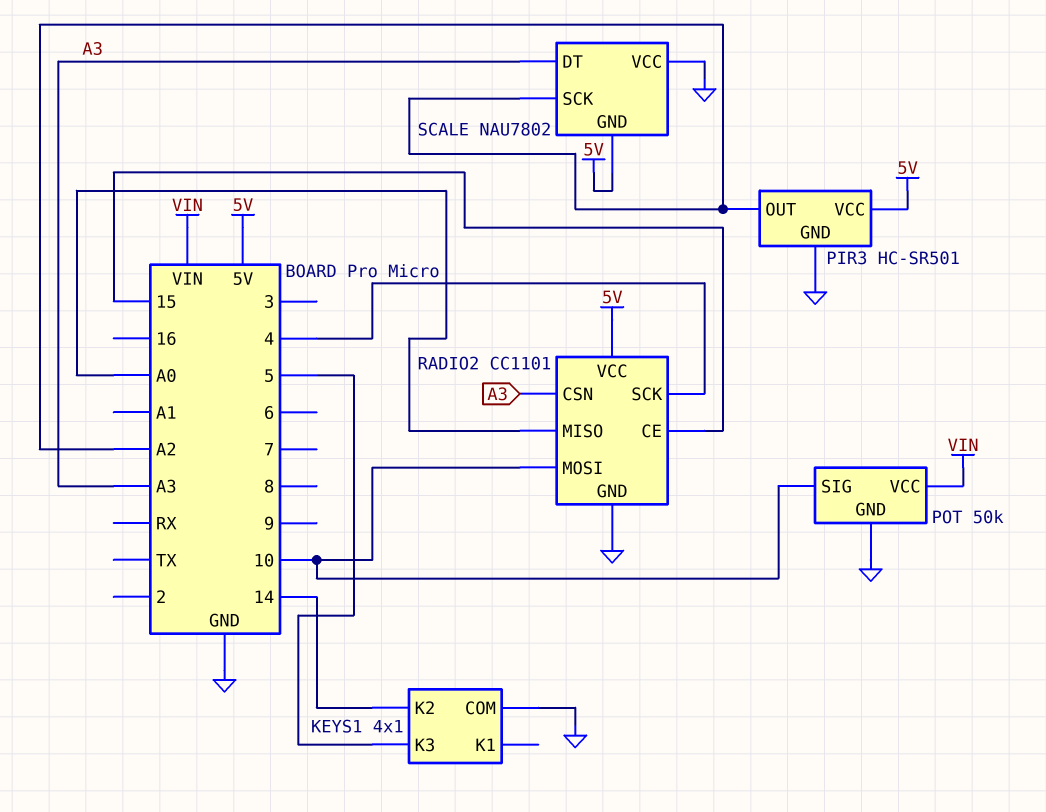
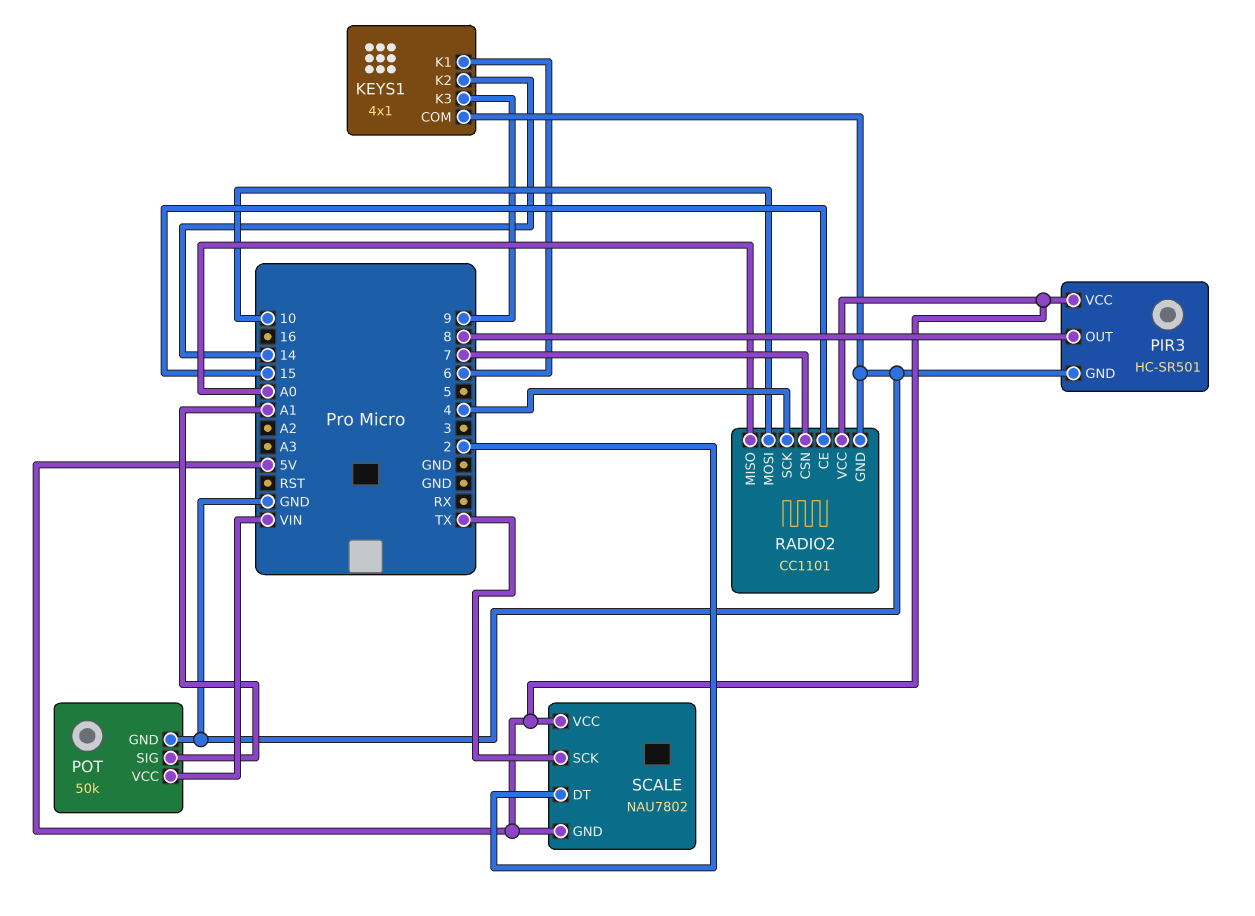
KEYS1 pin K1: none -> 6
KEYS1 pin K3: 5 -> 9
PIR3 pin OUT: A2 -> 8
POT pin SIG: 10 -> A1
RADIO2 pin CSN: A3 -> 7
SCALE pin DT: A3 -> 2
SCALE pin SCK: A2 -> TX
SCALE pin VCC: GND -> 5V

